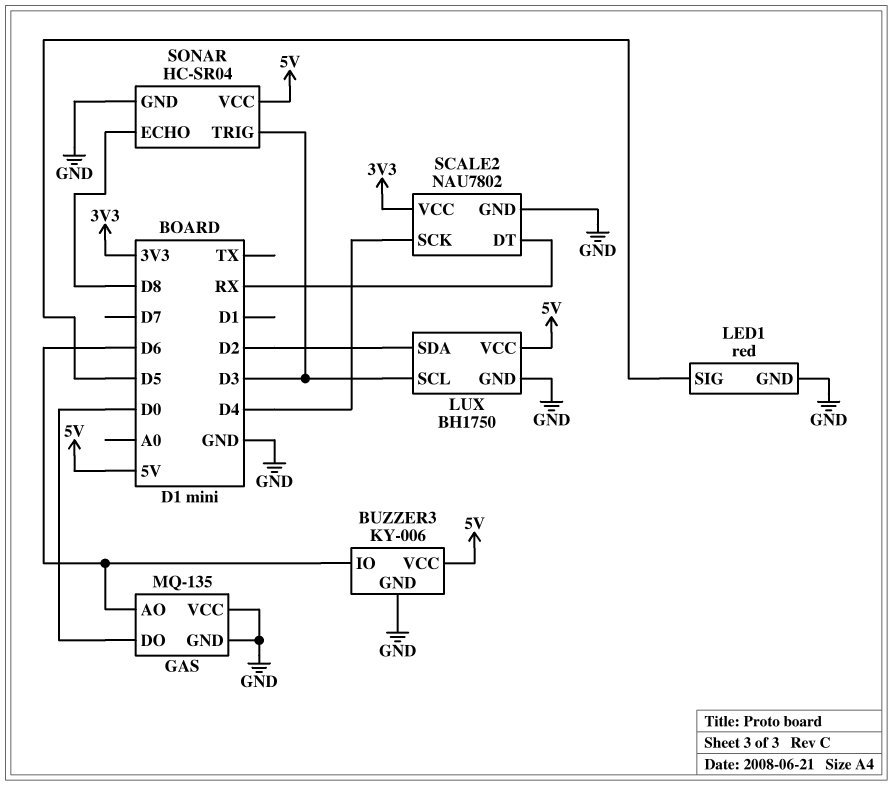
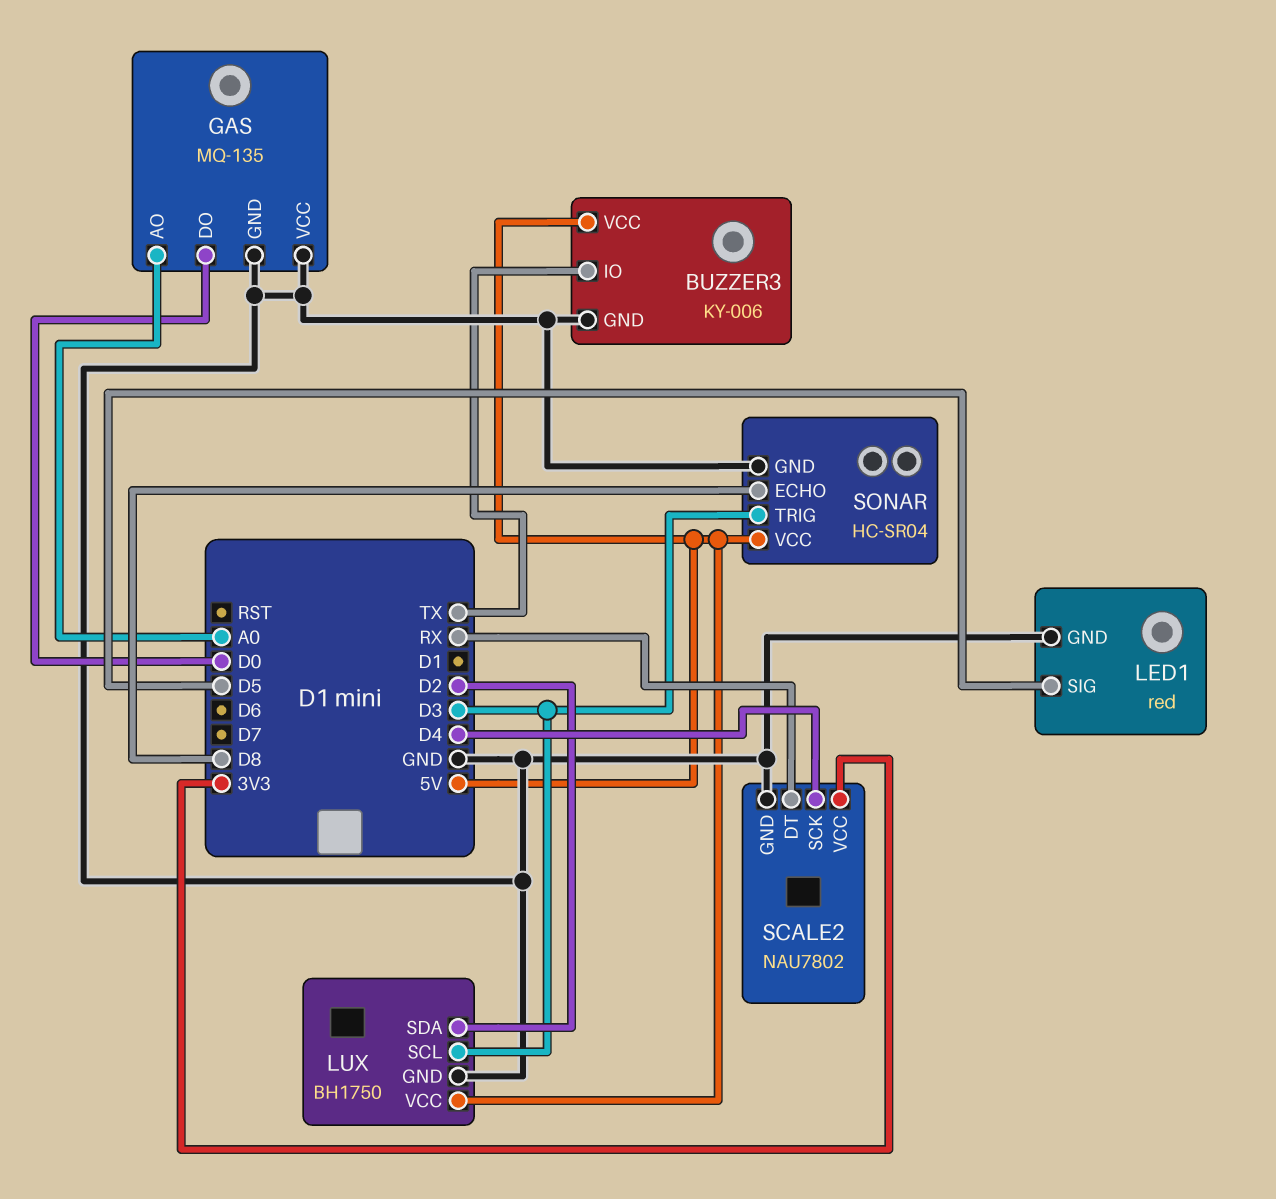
BUZZER3 pin IO: D6 -> TX
GAS pin AO: D6 -> A0

